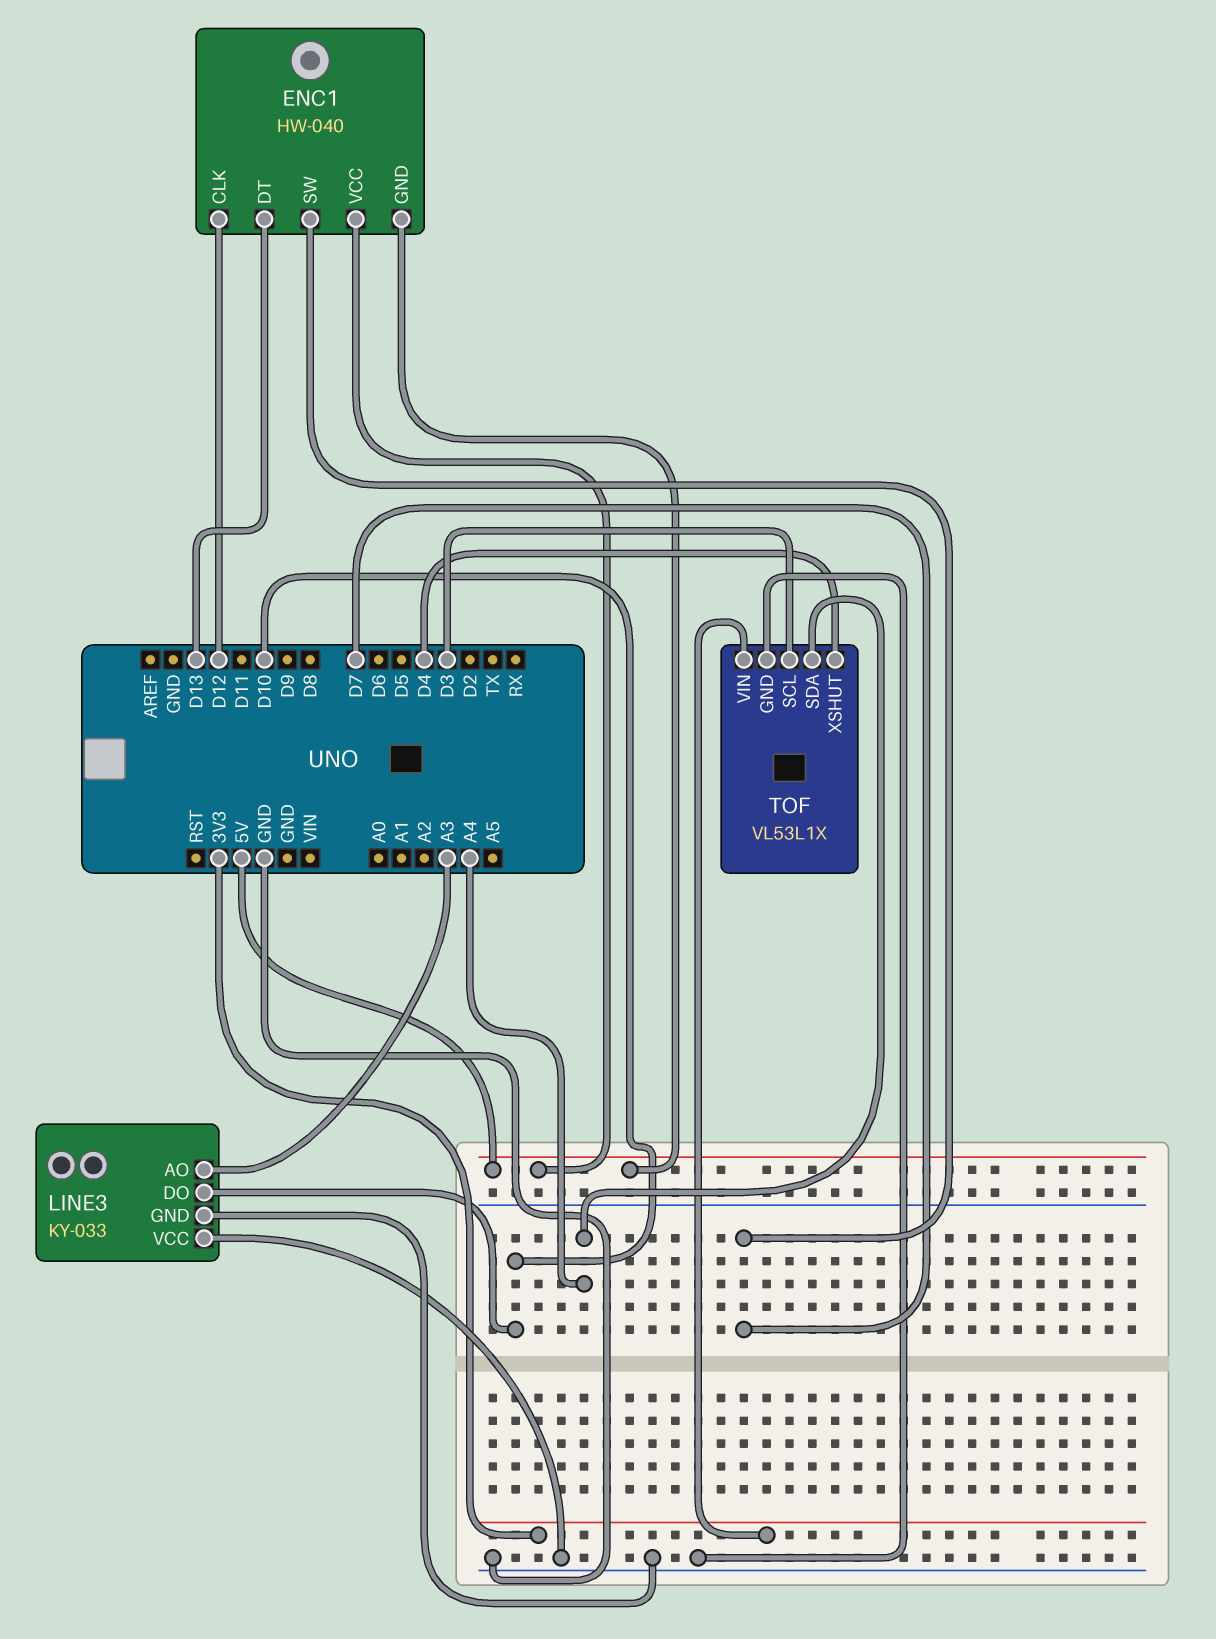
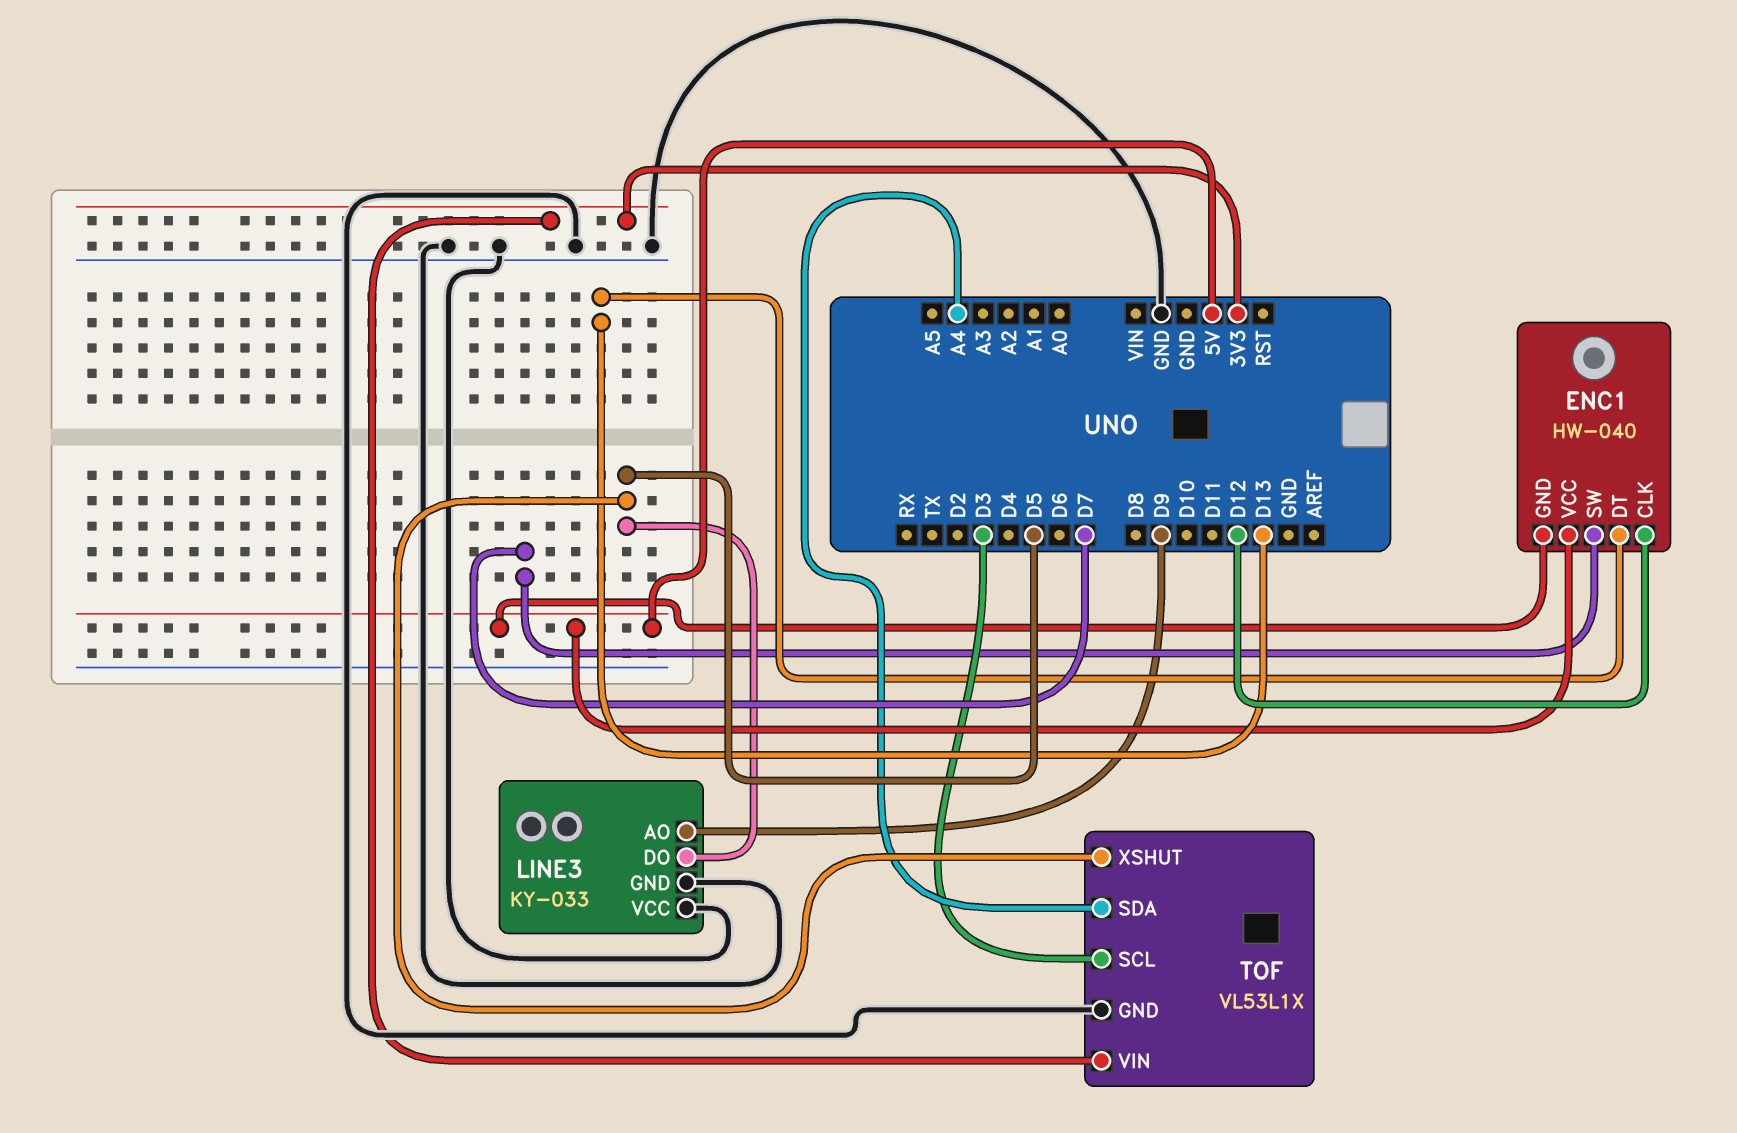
LINE3 pin AO: A3 -> D9
LINE3 pin DO: D10 -> D5
TOF pin XSHUT: D4 -> D5

